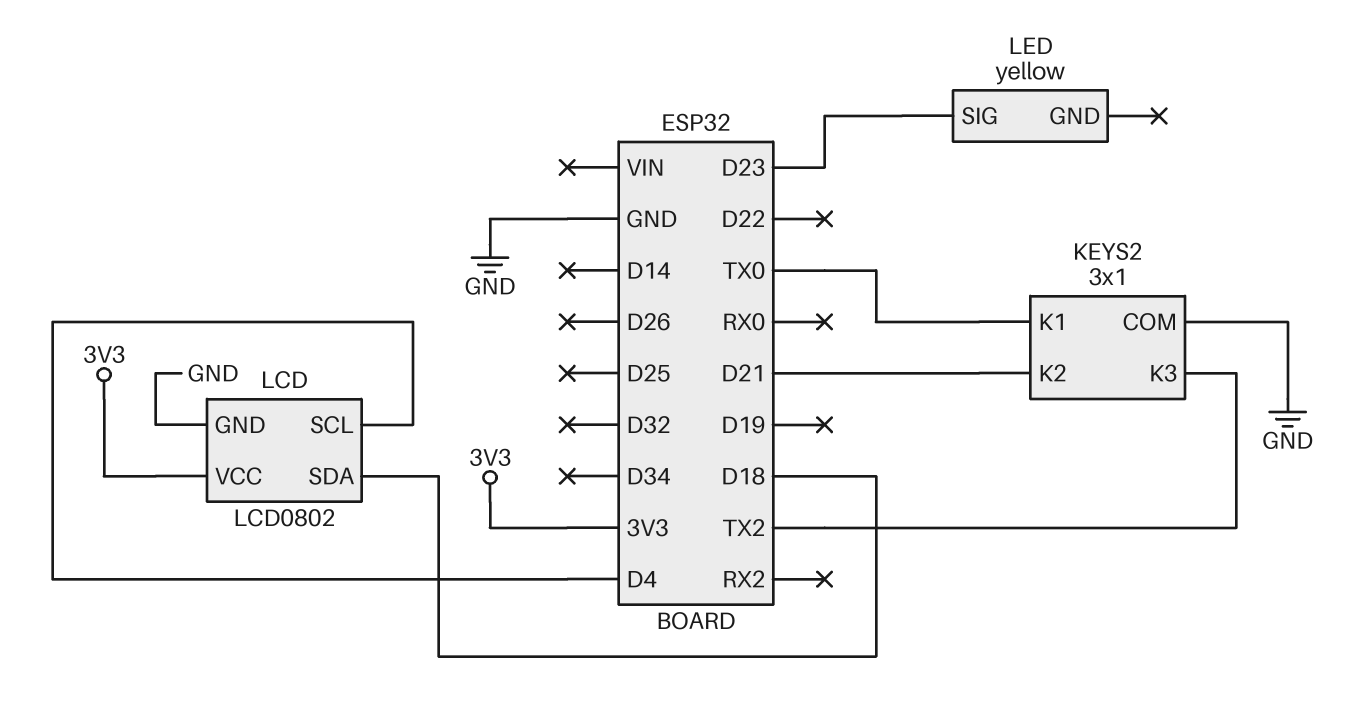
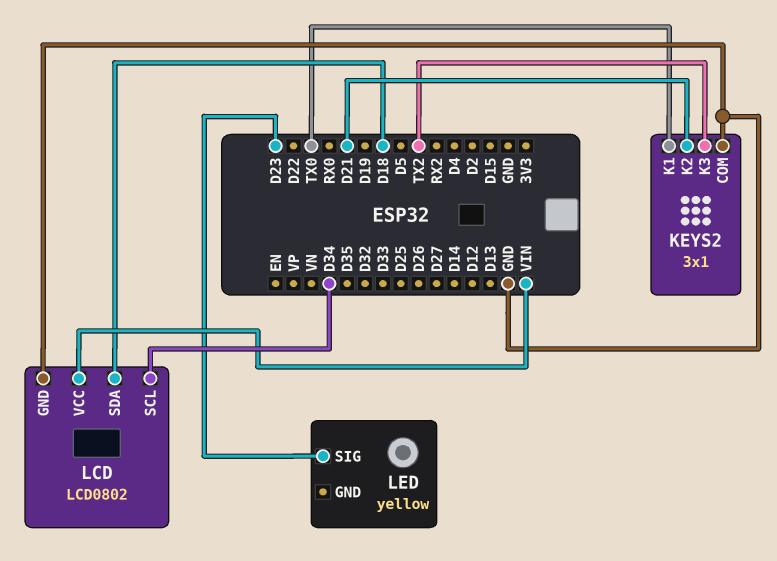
LCD pin SCL: D4 -> D34
LCD pin VCC: 3V3 -> VIN

